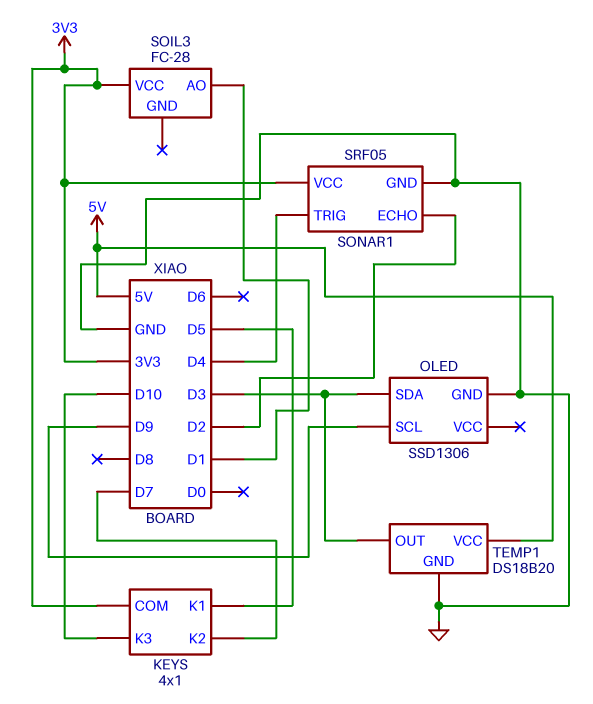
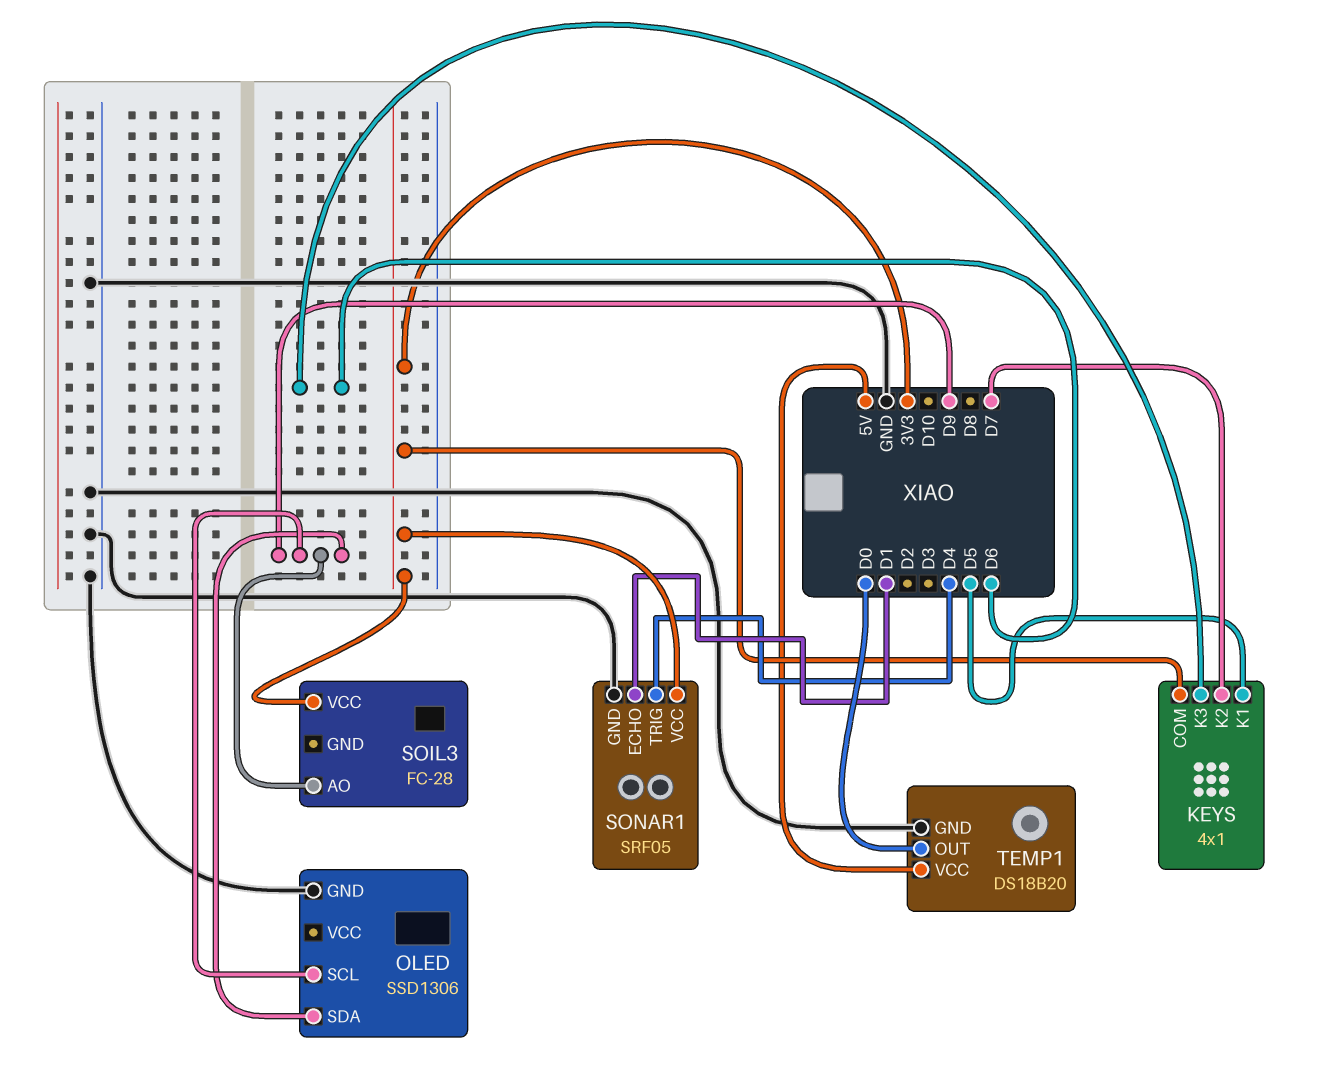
KEYS pin K3: D10 -> D6
OLED pin SDA: D3 -> D9
SOIL3 pin AO: D1 -> D9
SONAR1 pin ECHO: D2 -> D1
TEMP1 pin OUT: D3 -> D0

